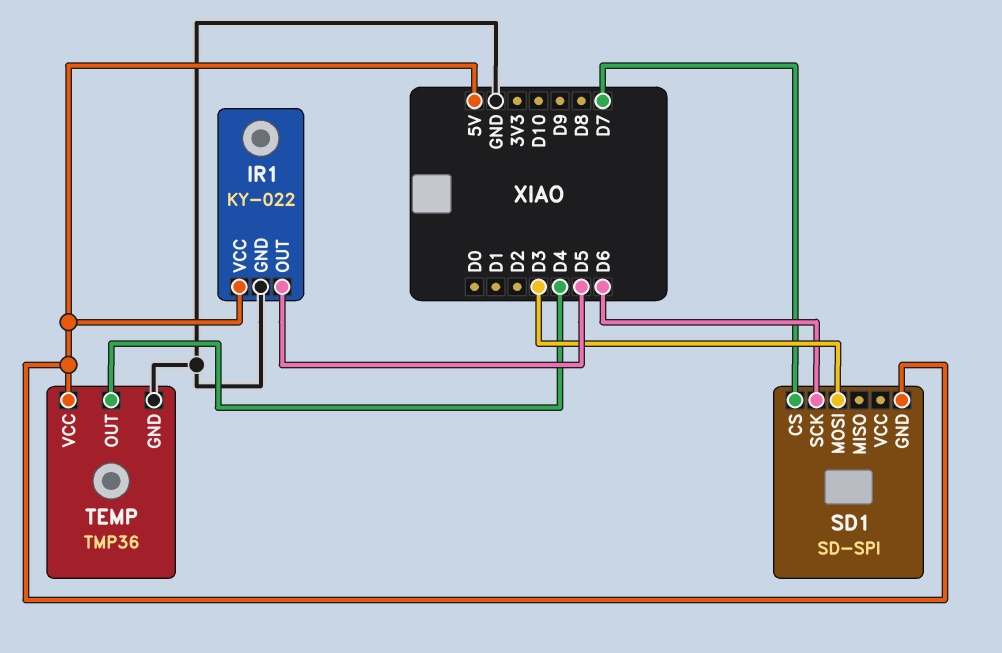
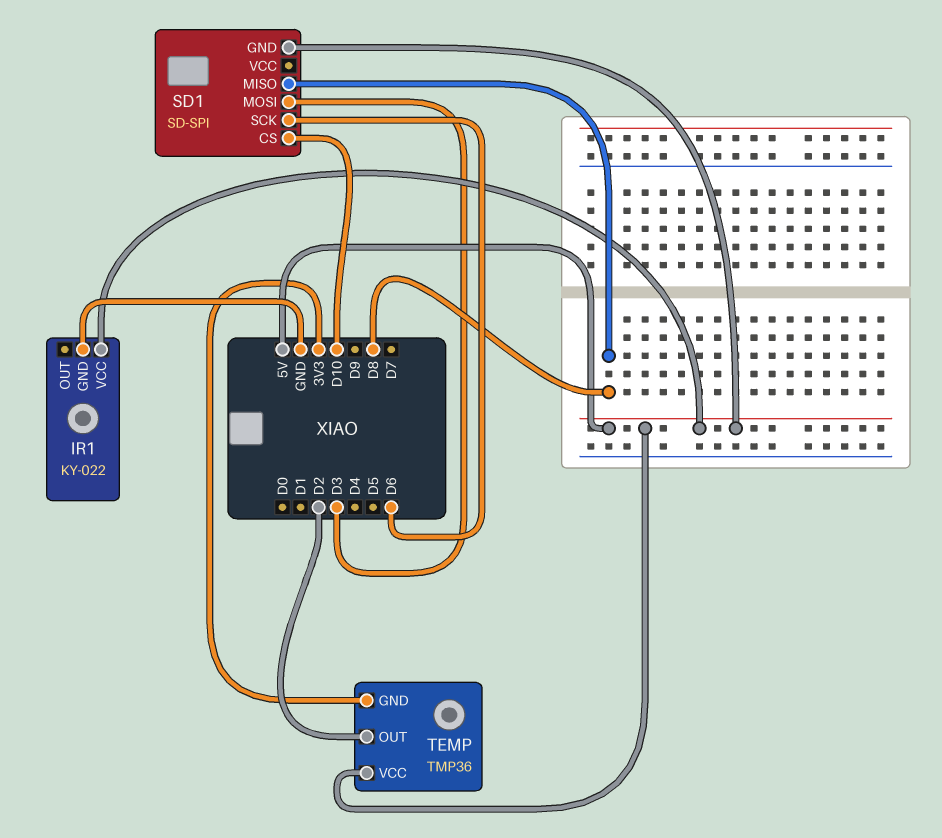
IR1 pin OUT: D5 -> none
SD1 pin CS: D7 -> D10
SD1 pin MISO: none -> D8
TEMP pin GND: GND -> 3V3
TEMP pin OUT: D4 -> D2

